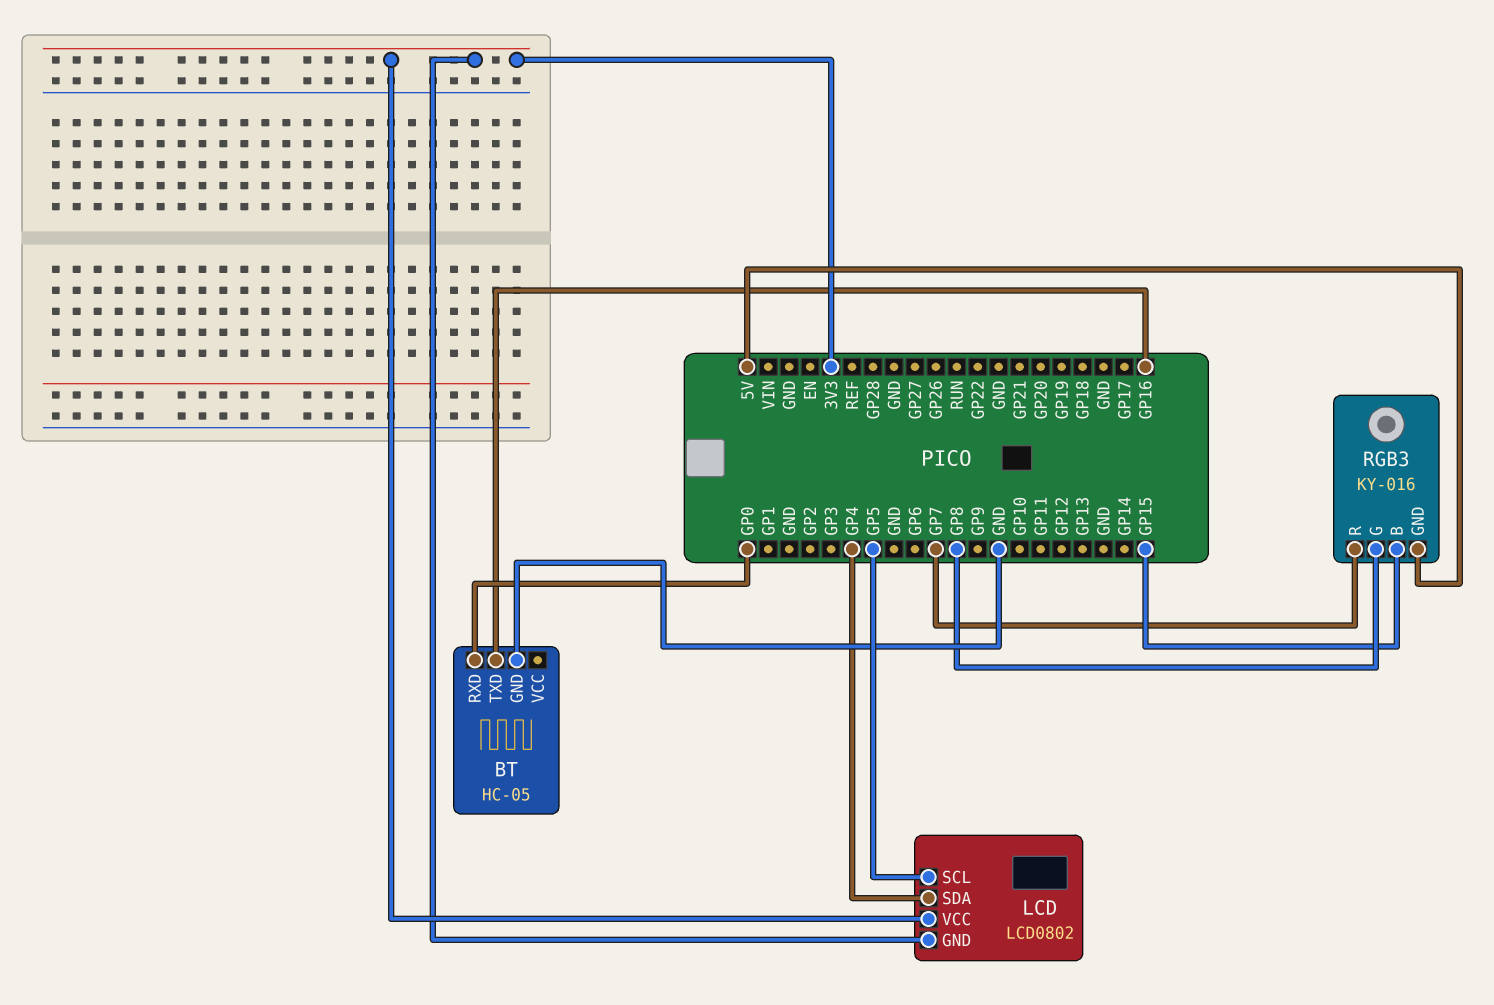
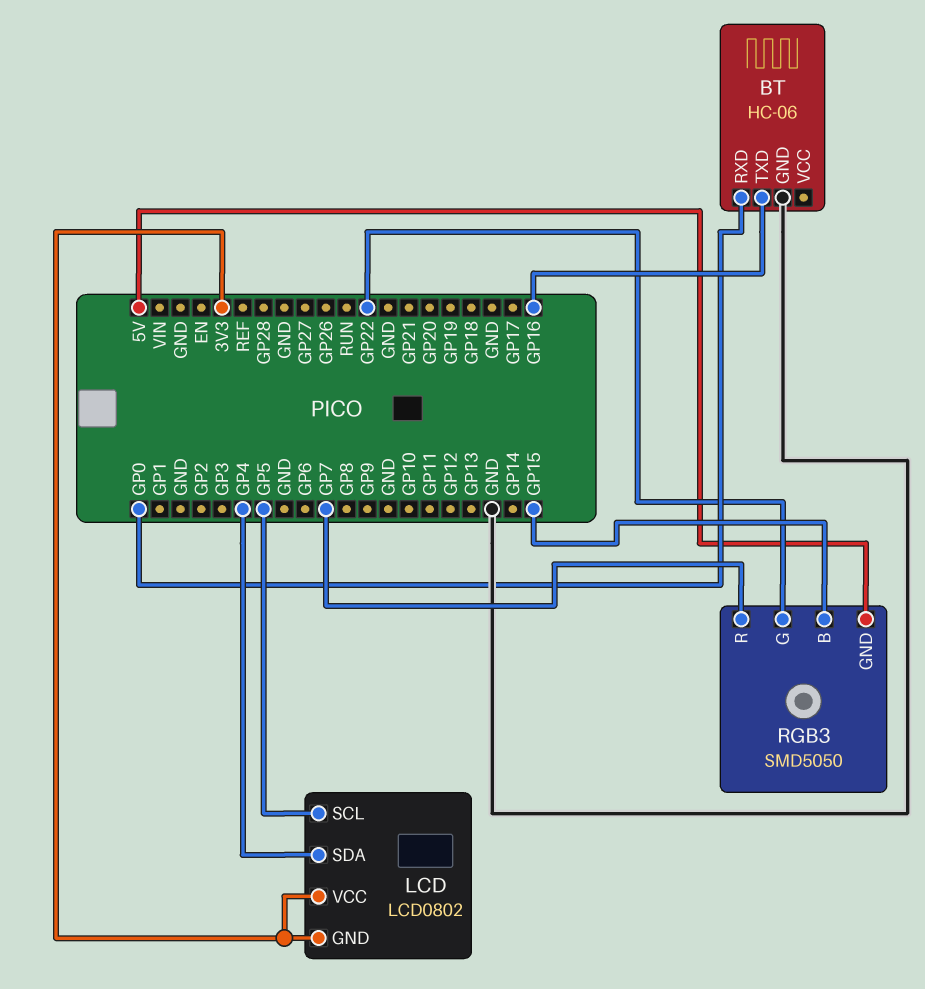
BT: HC-05 -> HC-06
RGB3: KY-016 -> SMD5050
RGB3 pin G: GP8 -> GP22

